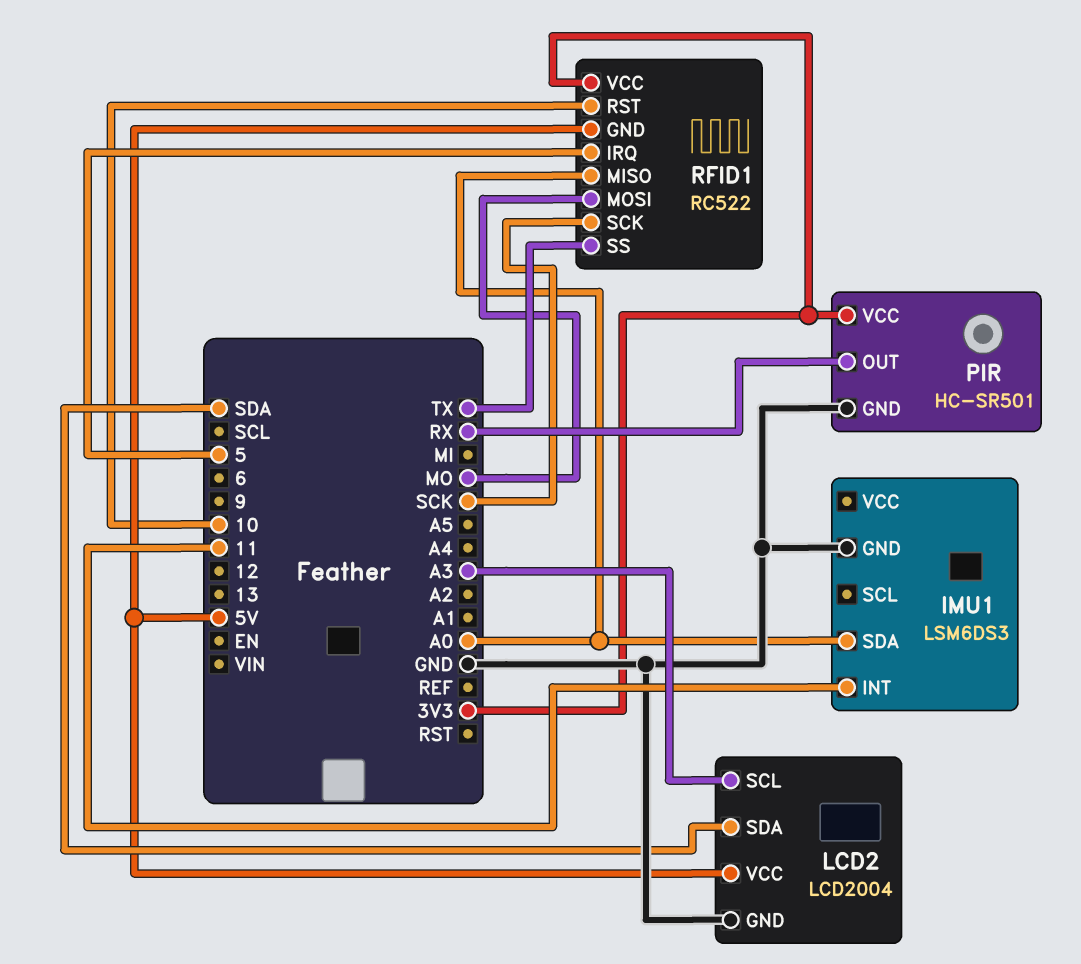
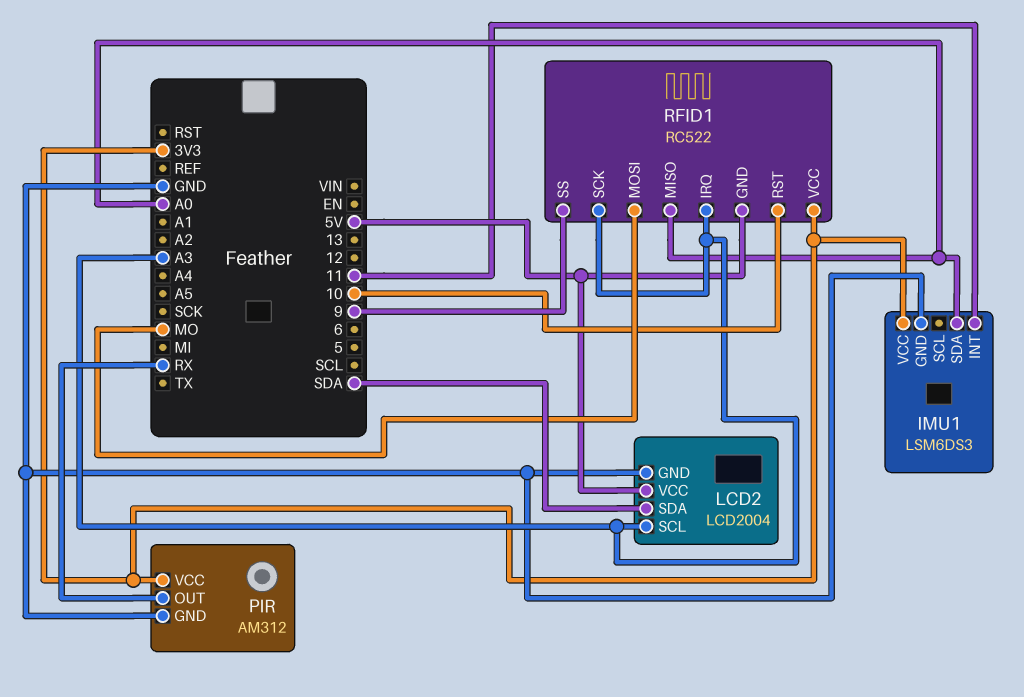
IMU1 pin VCC: none -> 3V3
PIR: HC-SR501 -> AM312
RFID1 pin IRQ: 5 -> A3
RFID1 pin SCK: SCK -> A3
RFID1 pin SS: TX -> 9

